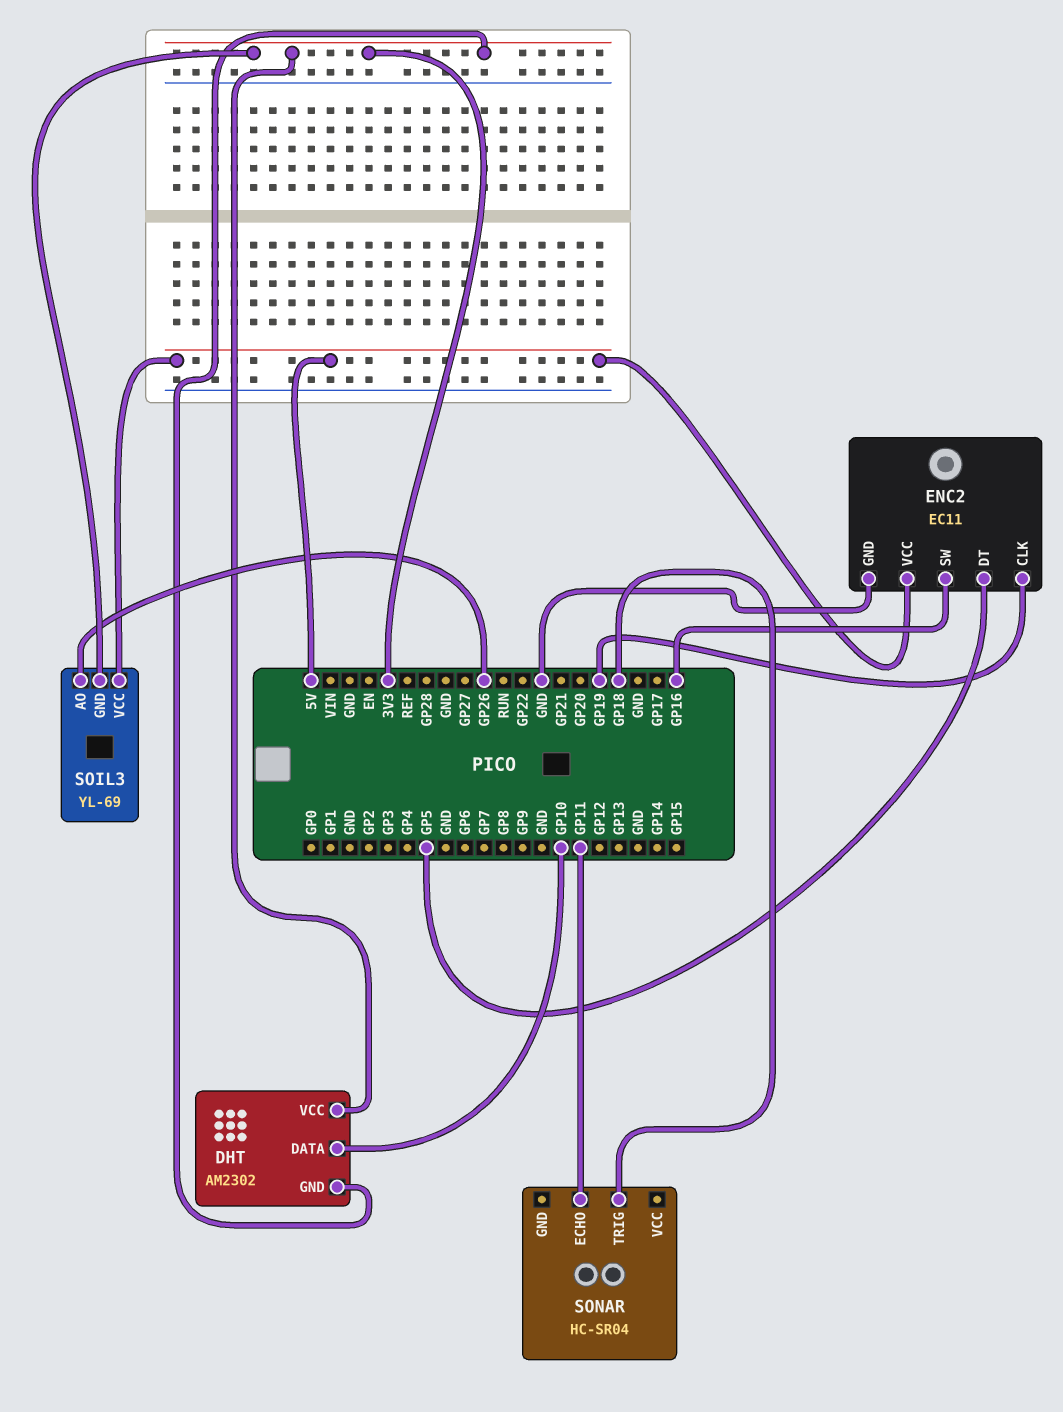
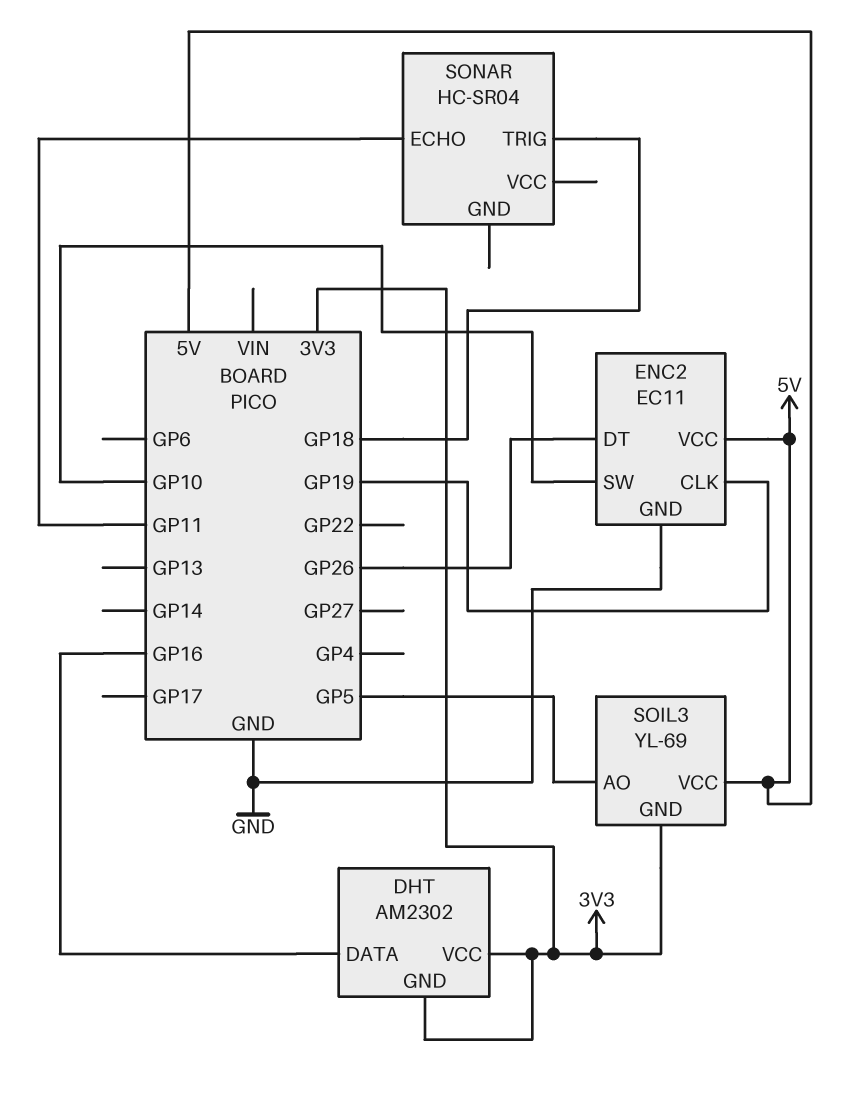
DHT pin DATA: GP10 -> GP16
ENC2 pin DT: GP5 -> GP26
ENC2 pin SW: GP16 -> GP10
SOIL3 pin AO: GP26 -> GP5

